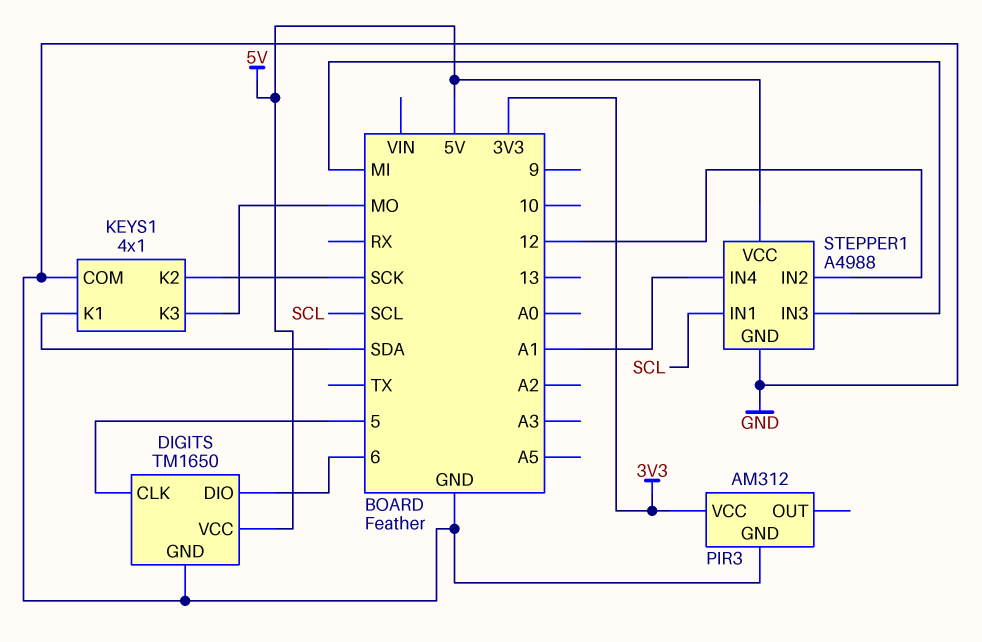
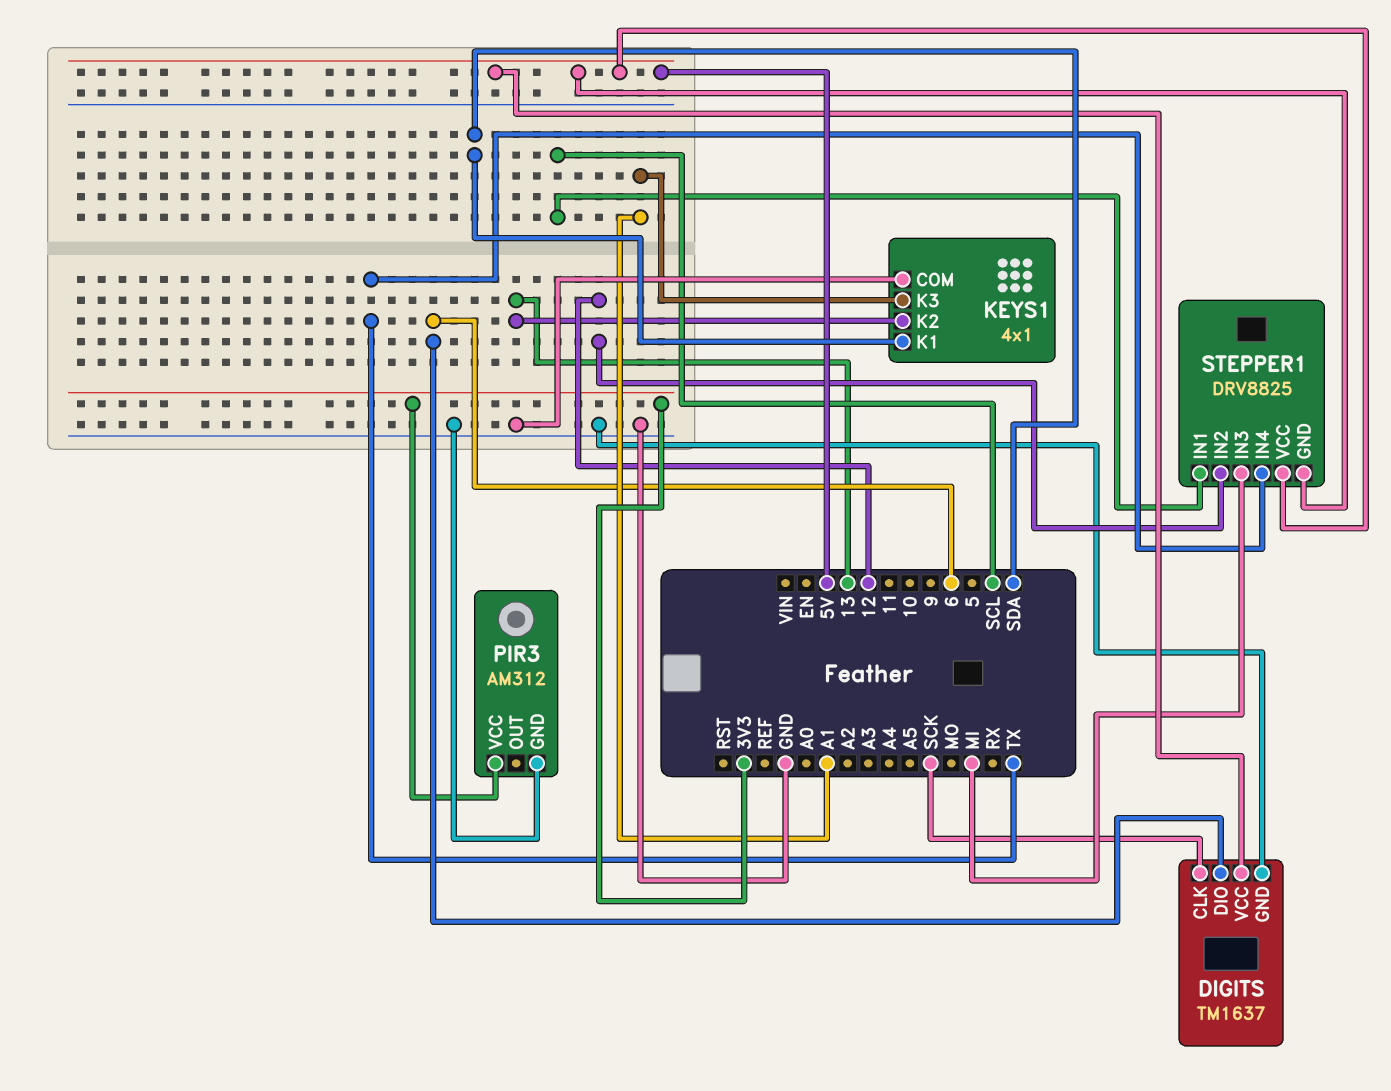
DIGITS: TM1650 -> TM1637
DIGITS pin CLK: 5 -> SCK
KEYS1 pin K2: SCK -> 13
KEYS1 pin K3: MO -> A1
STEPPER1: A4988 -> DRV8825
STEPPER1 pin GND: GND -> 5V
STEPPER1 pin IN4: A1 -> TX

